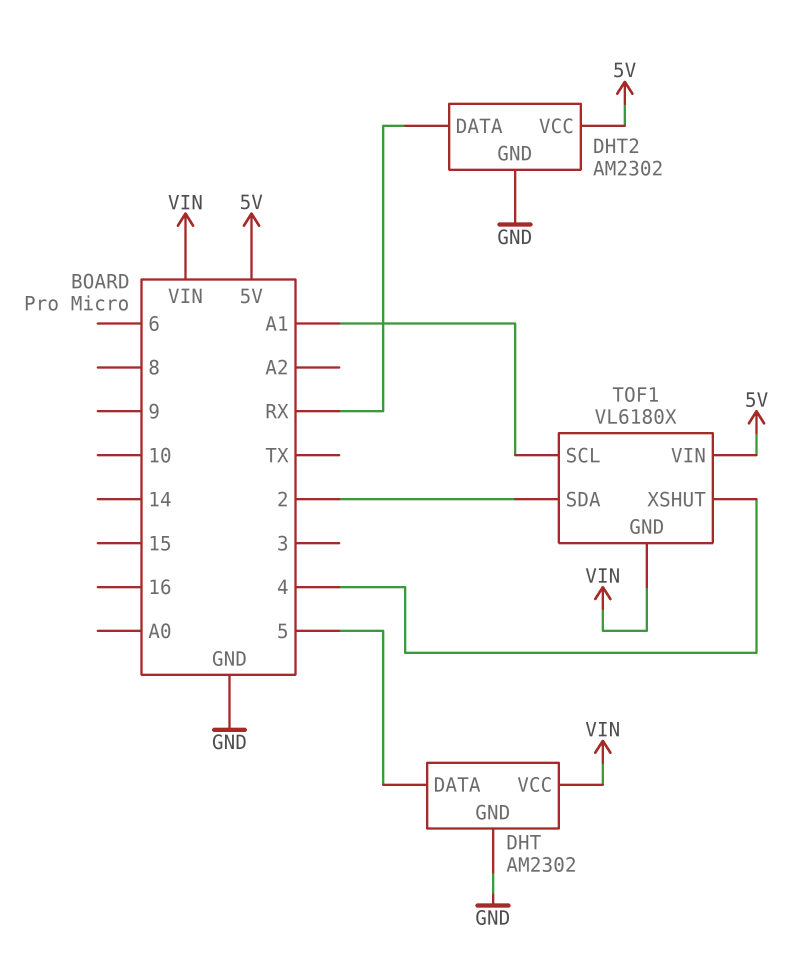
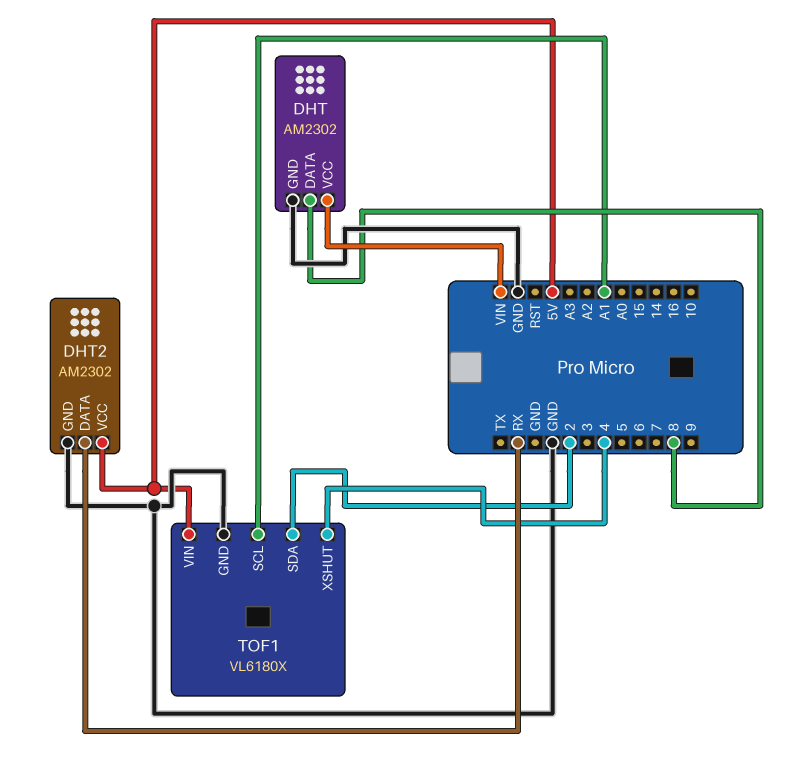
DHT pin DATA: 5 -> 8
TOF1 pin GND: VIN -> GND

